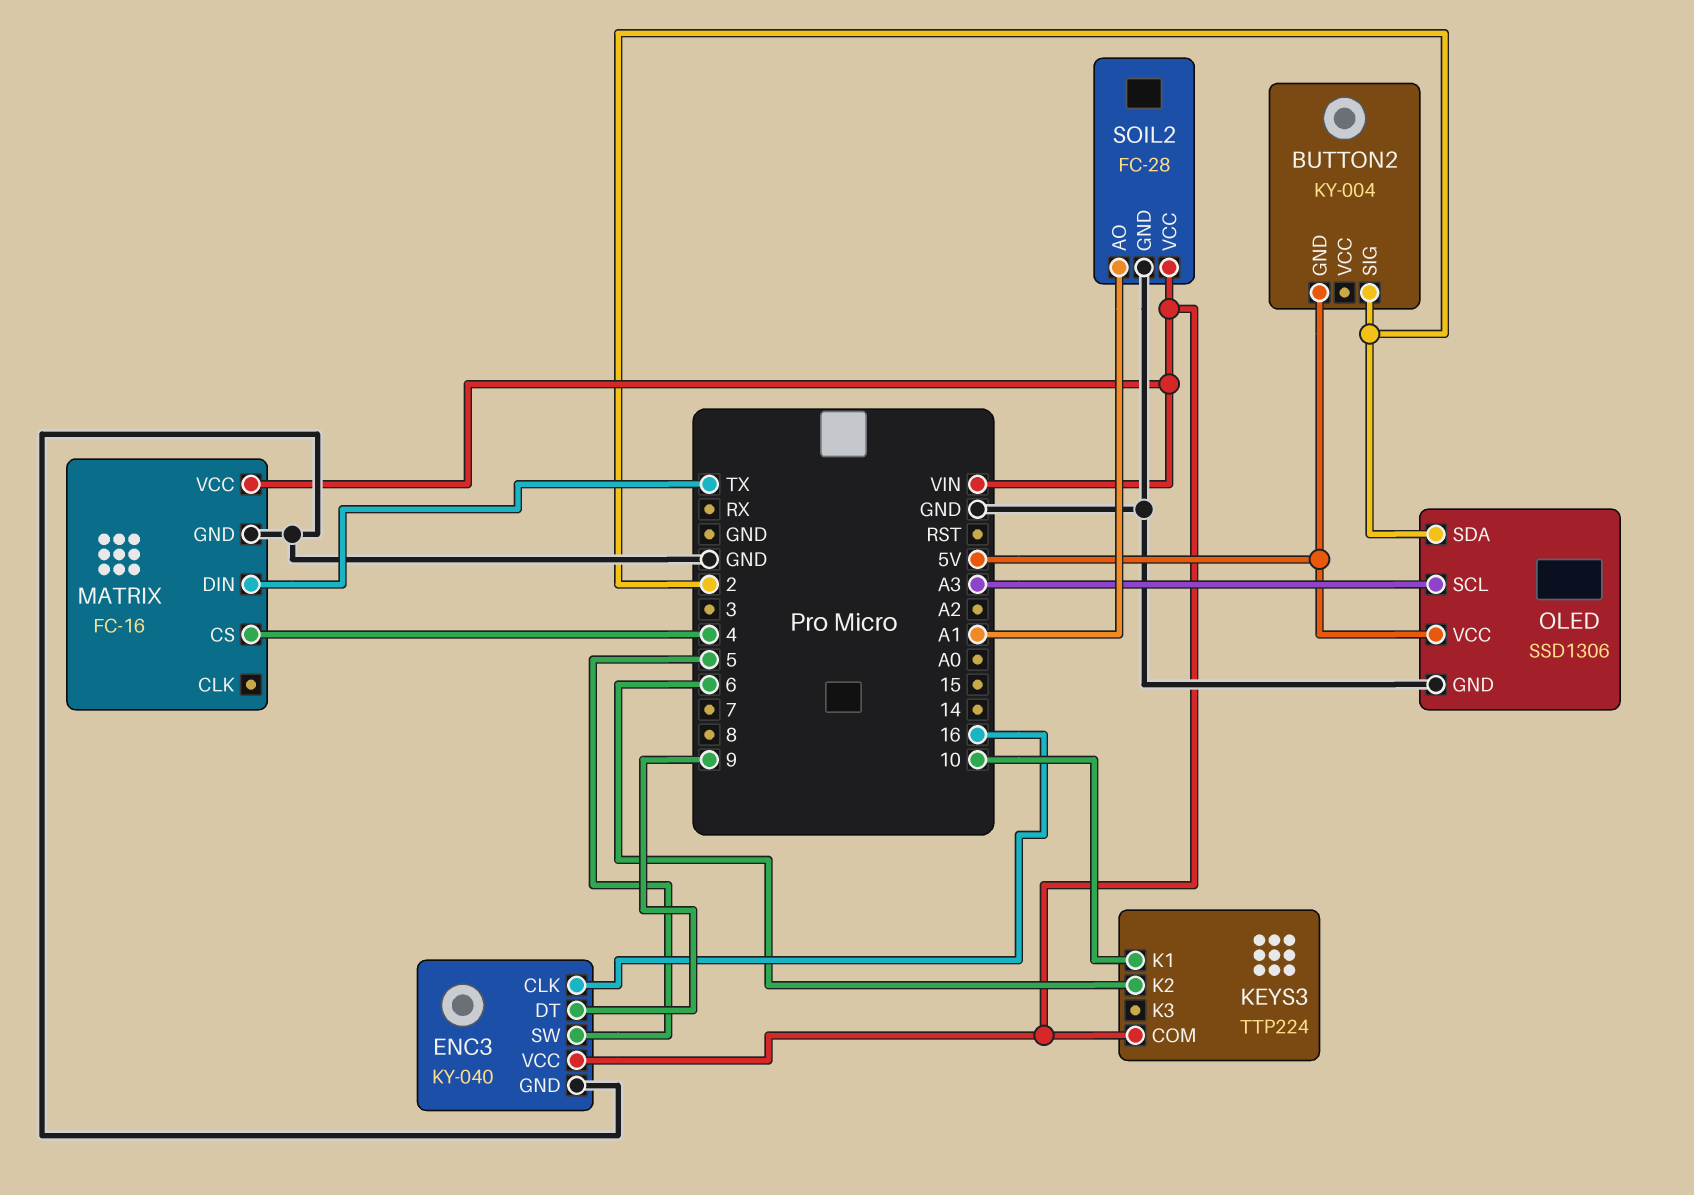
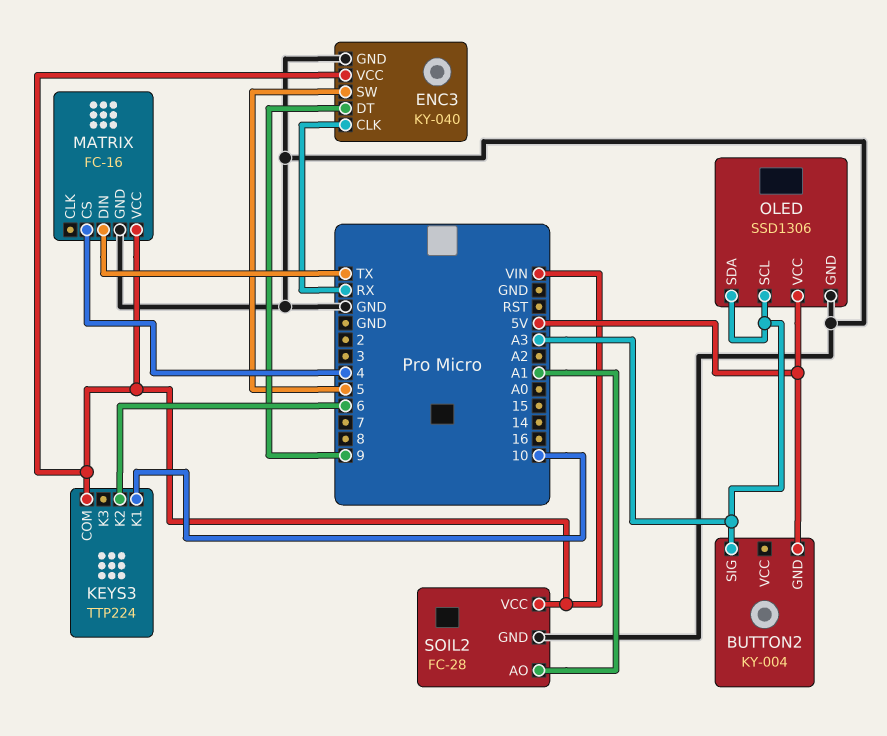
BUTTON2 pin SIG: 2 -> A3
ENC3 pin CLK: 16 -> RX
OLED pin SDA: 2 -> A3

